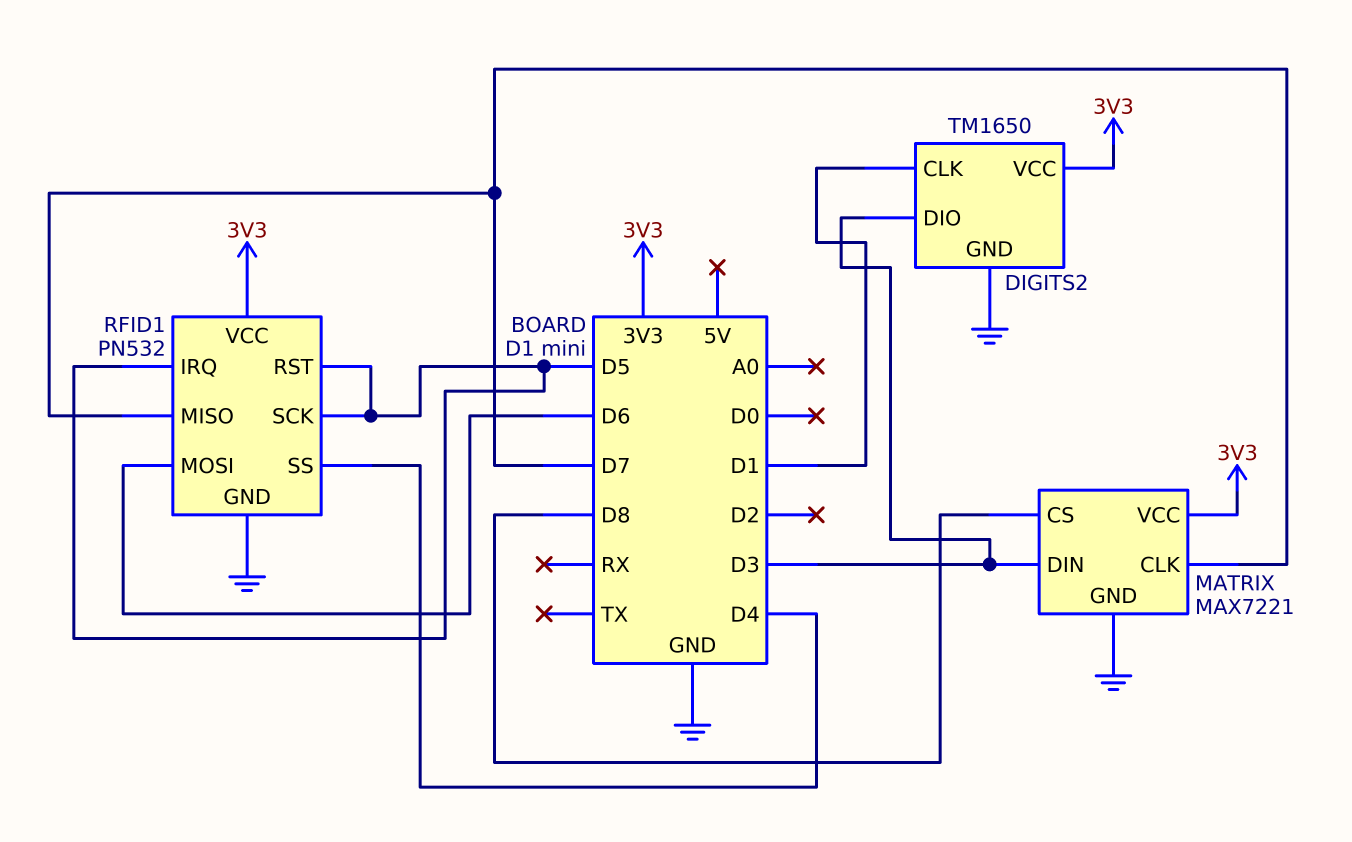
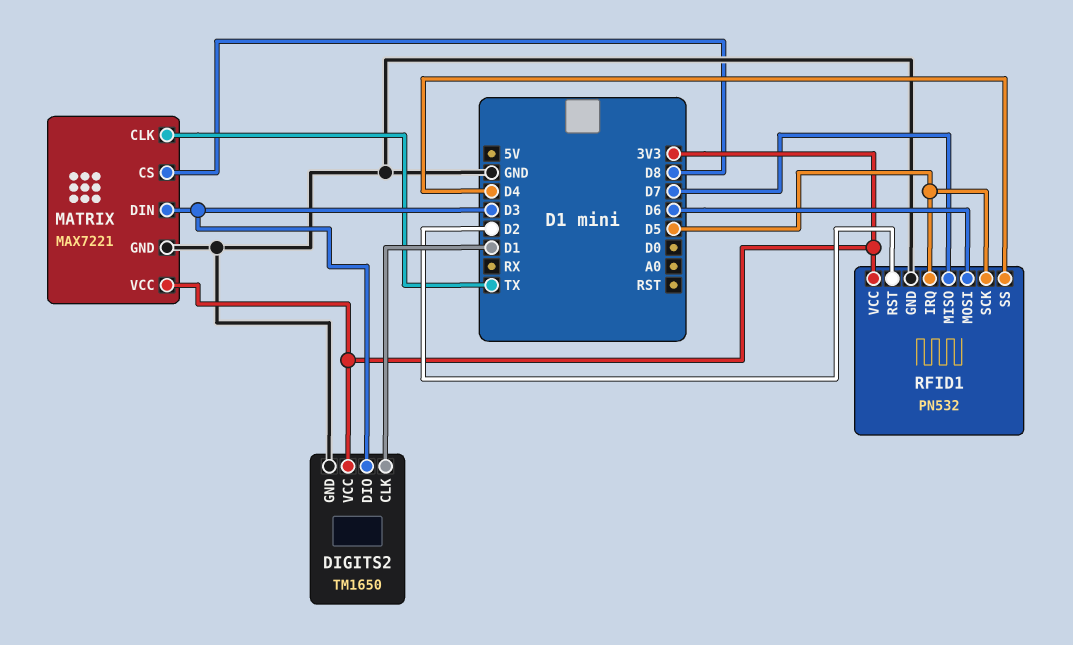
MATRIX pin CLK: D7 -> TX
RFID1 pin RST: D5 -> D2

